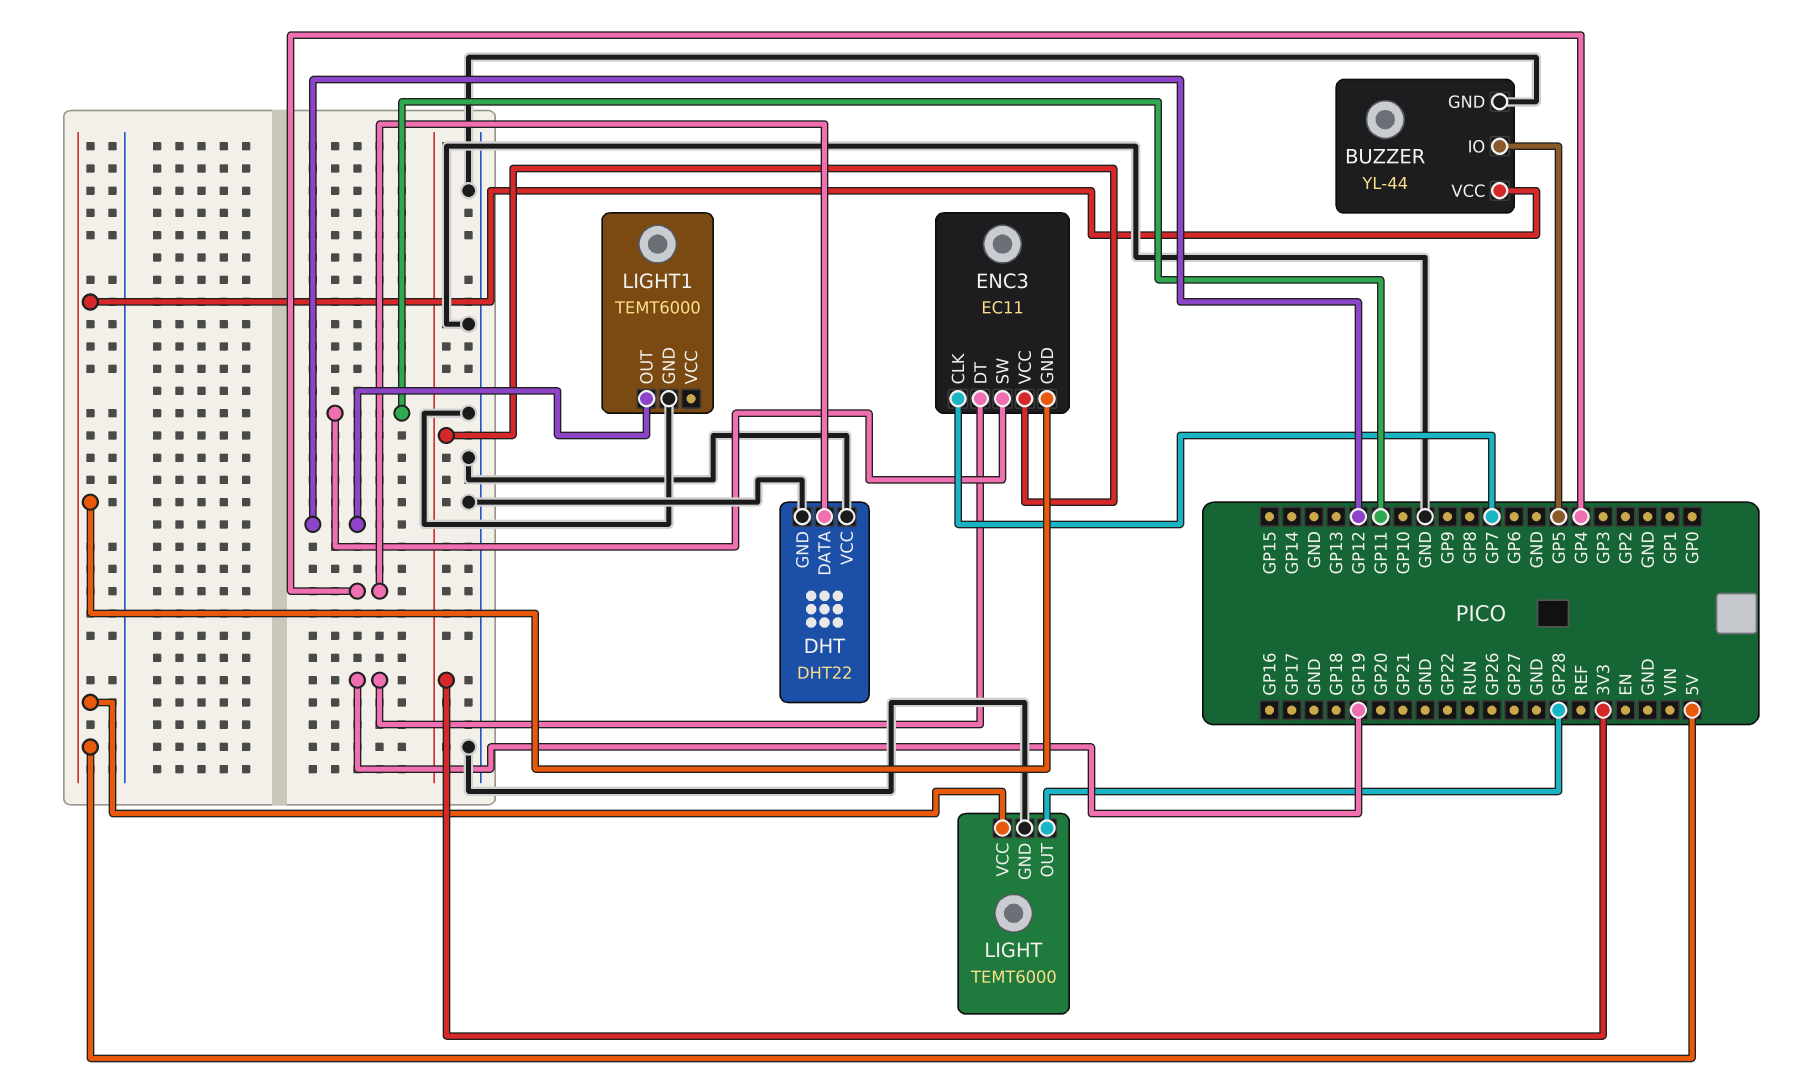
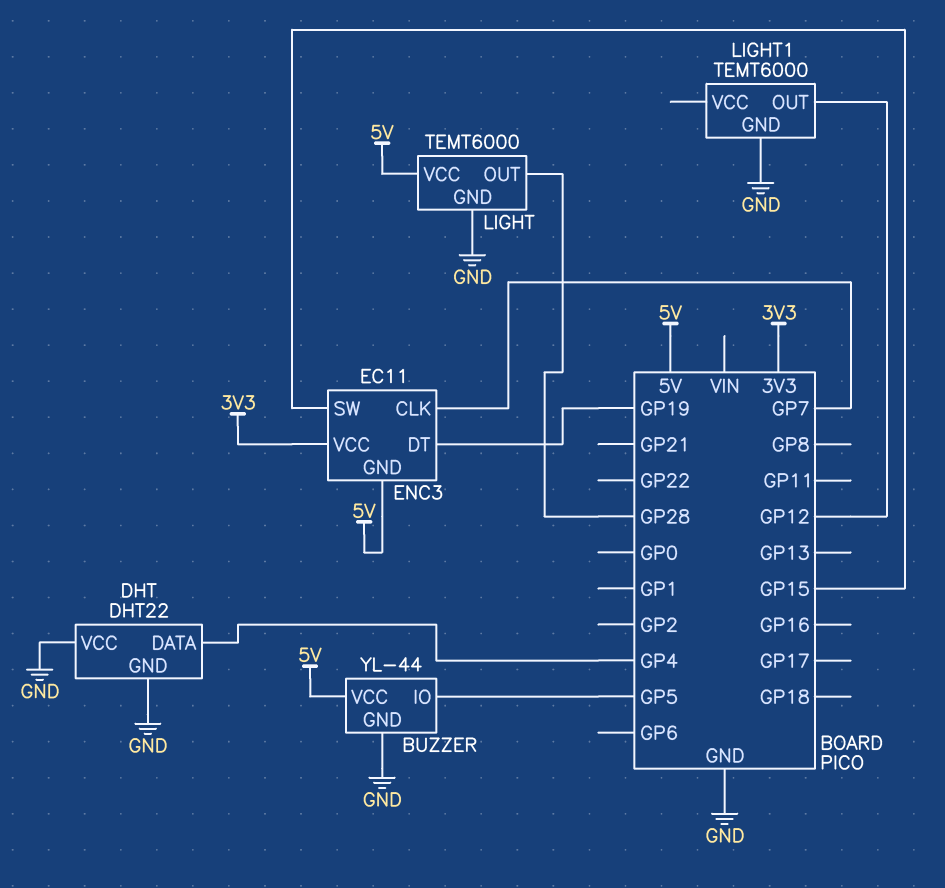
ENC3 pin SW: GP11 -> GP15

